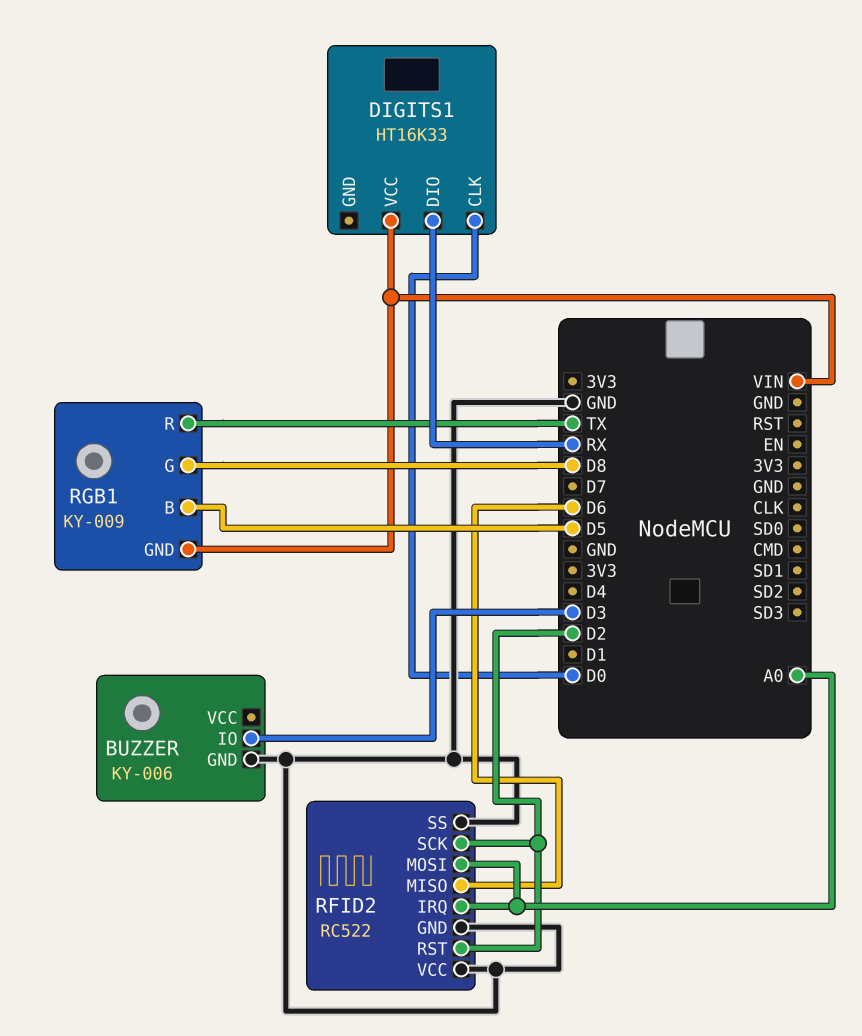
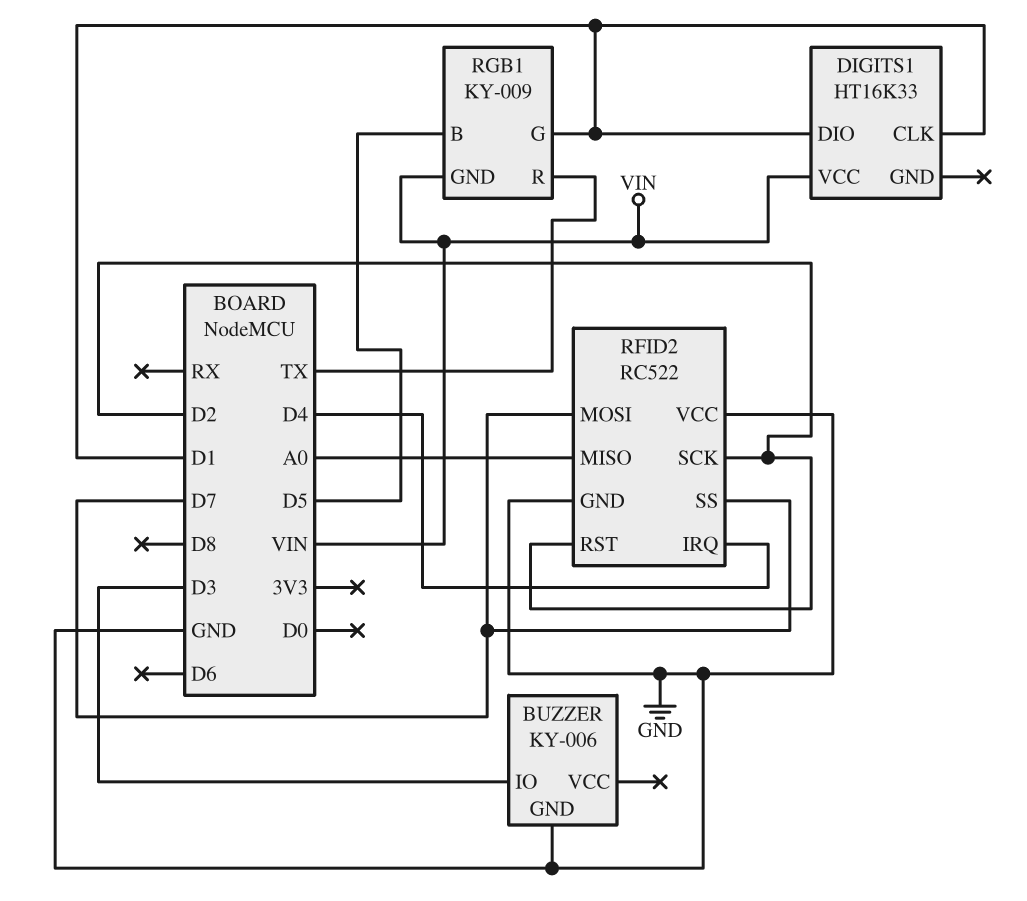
DIGITS1 pin CLK: D0 -> D1
DIGITS1 pin DIO: RX -> D1
RFID2 pin IRQ: A0 -> D4
RFID2 pin MISO: D6 -> A0
RFID2 pin MOSI: A0 -> D7
RFID2 pin SS: GND -> D7
RGB1 pin G: D8 -> D1

